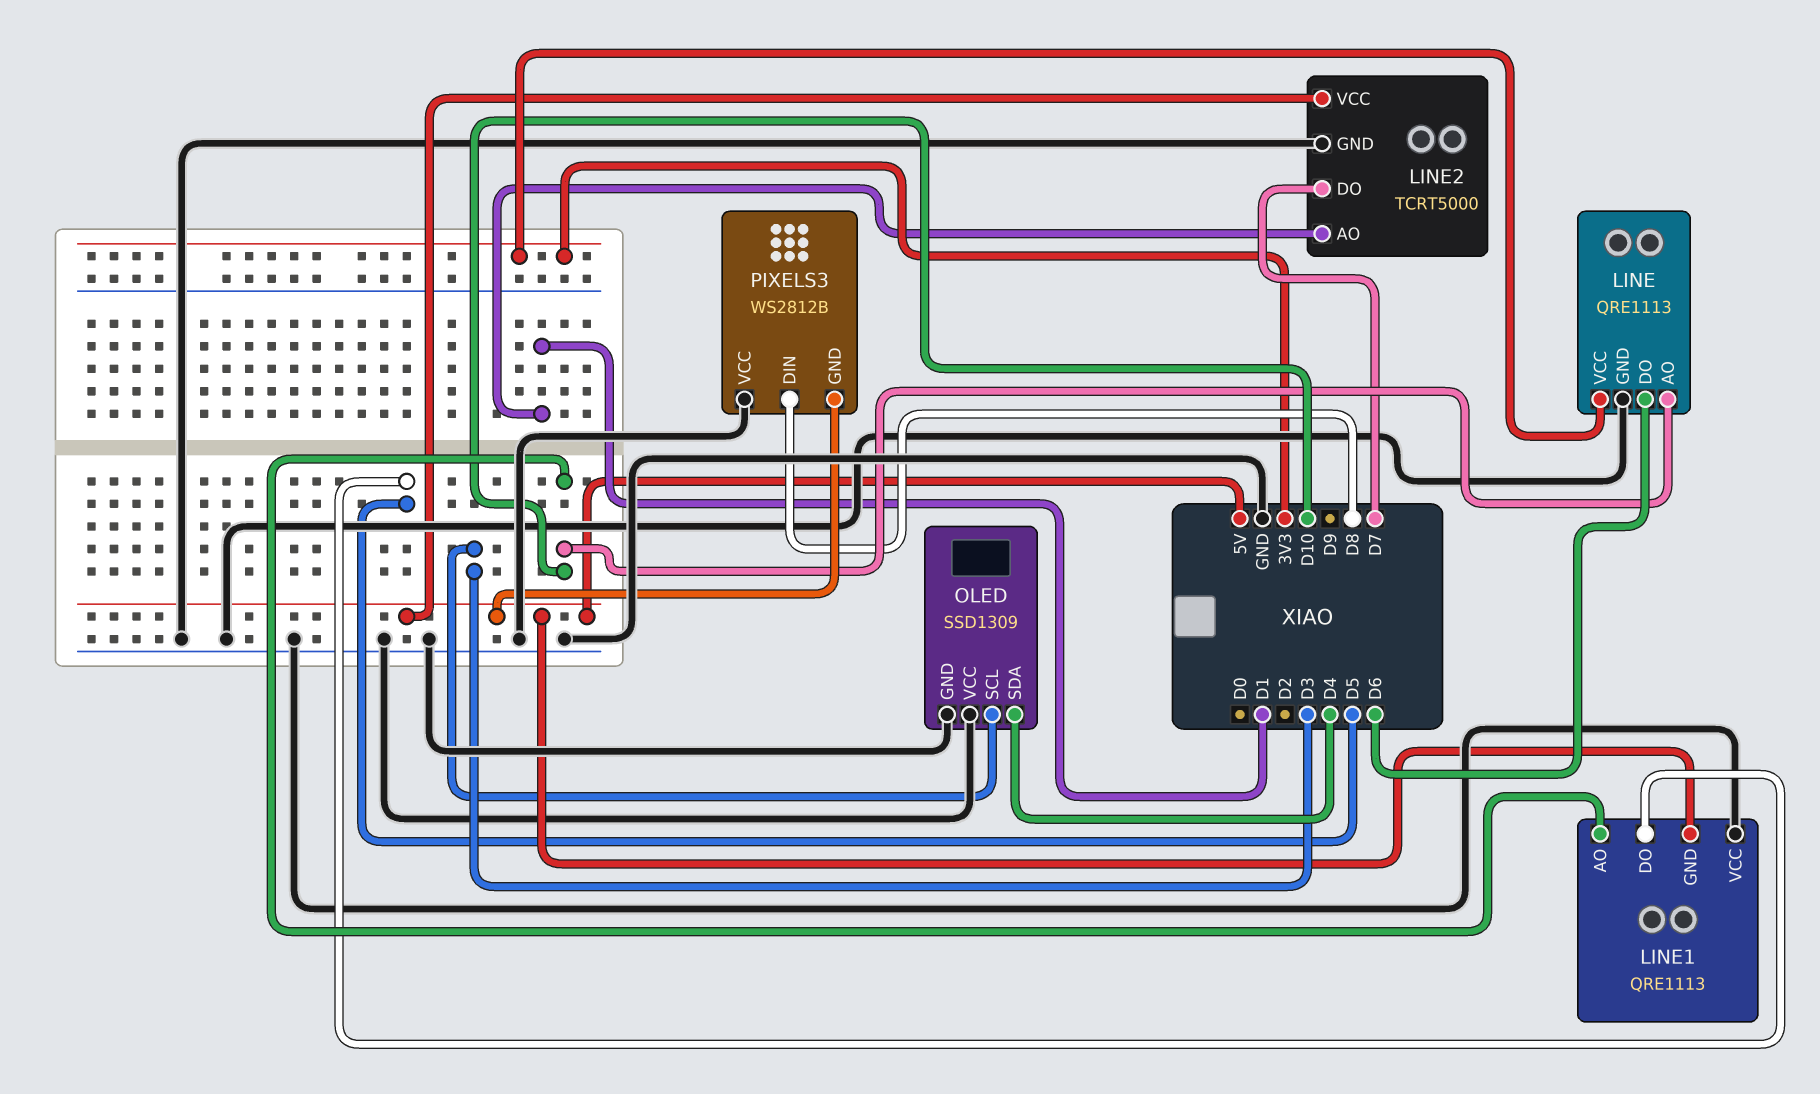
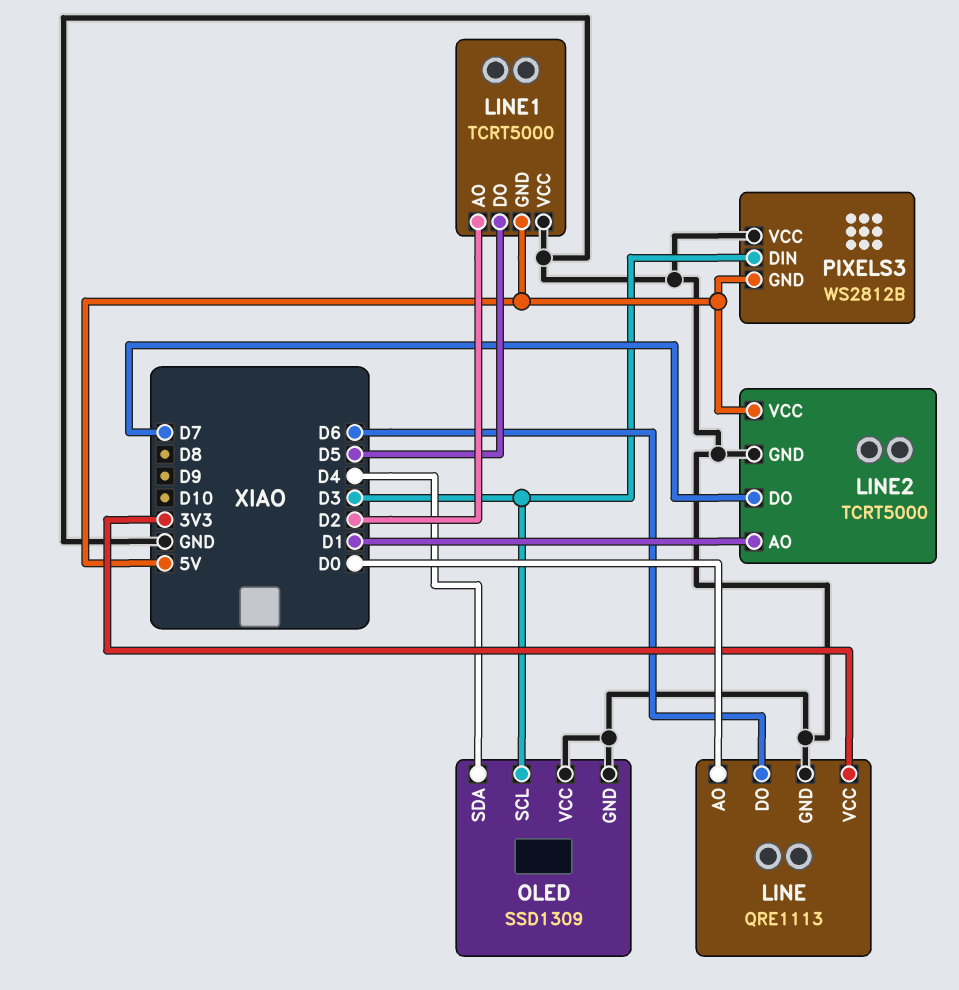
LINE pin AO: D10 -> D0
LINE1: QRE1113 -> TCRT5000
LINE1 pin AO: D10 -> D2
PIXELS3 pin DIN: D8 -> D3

